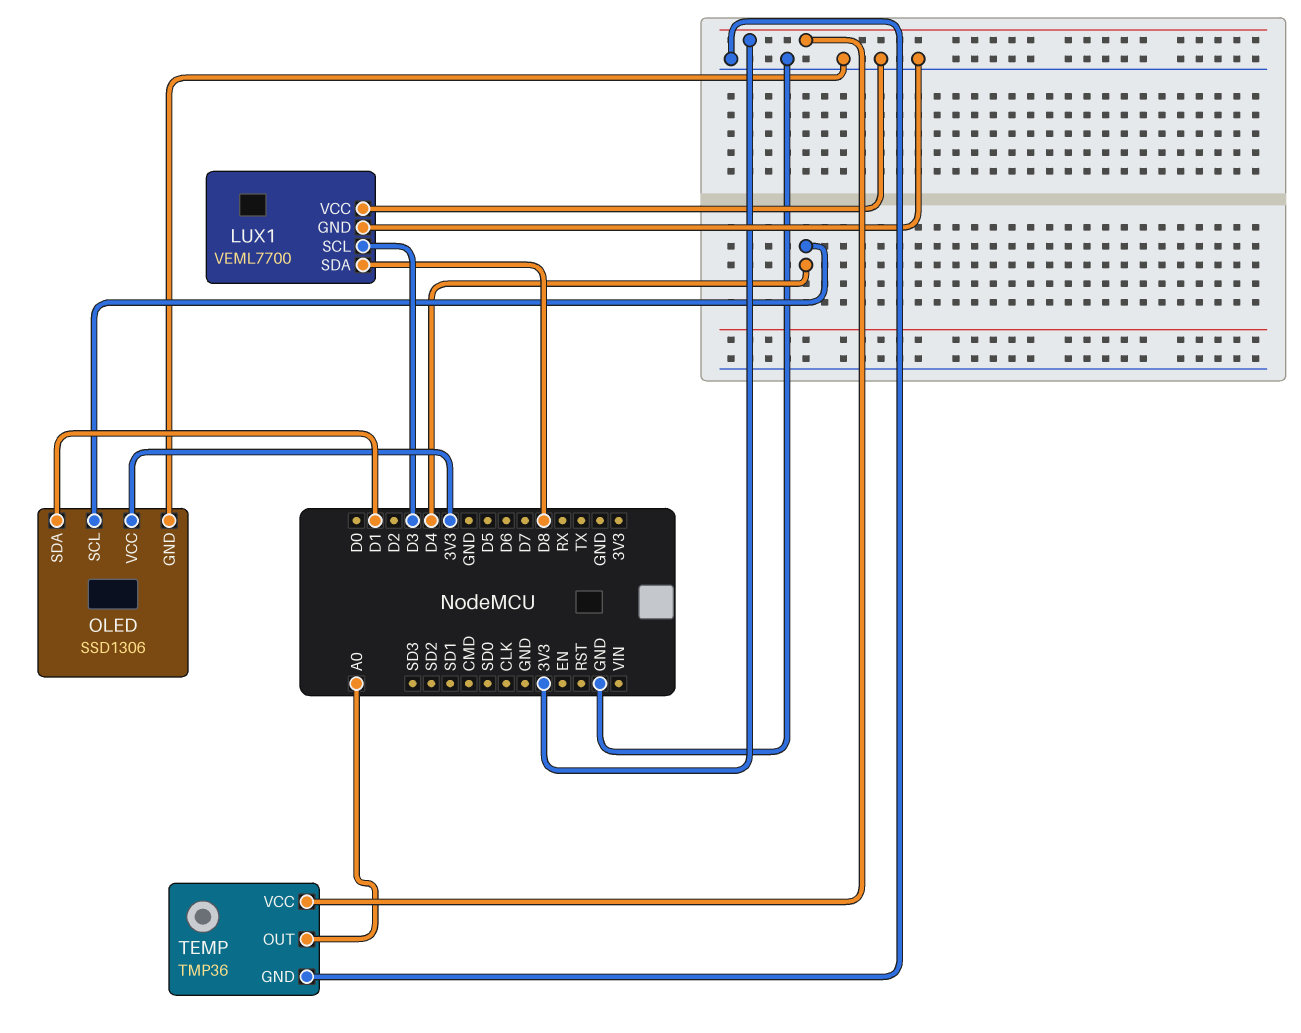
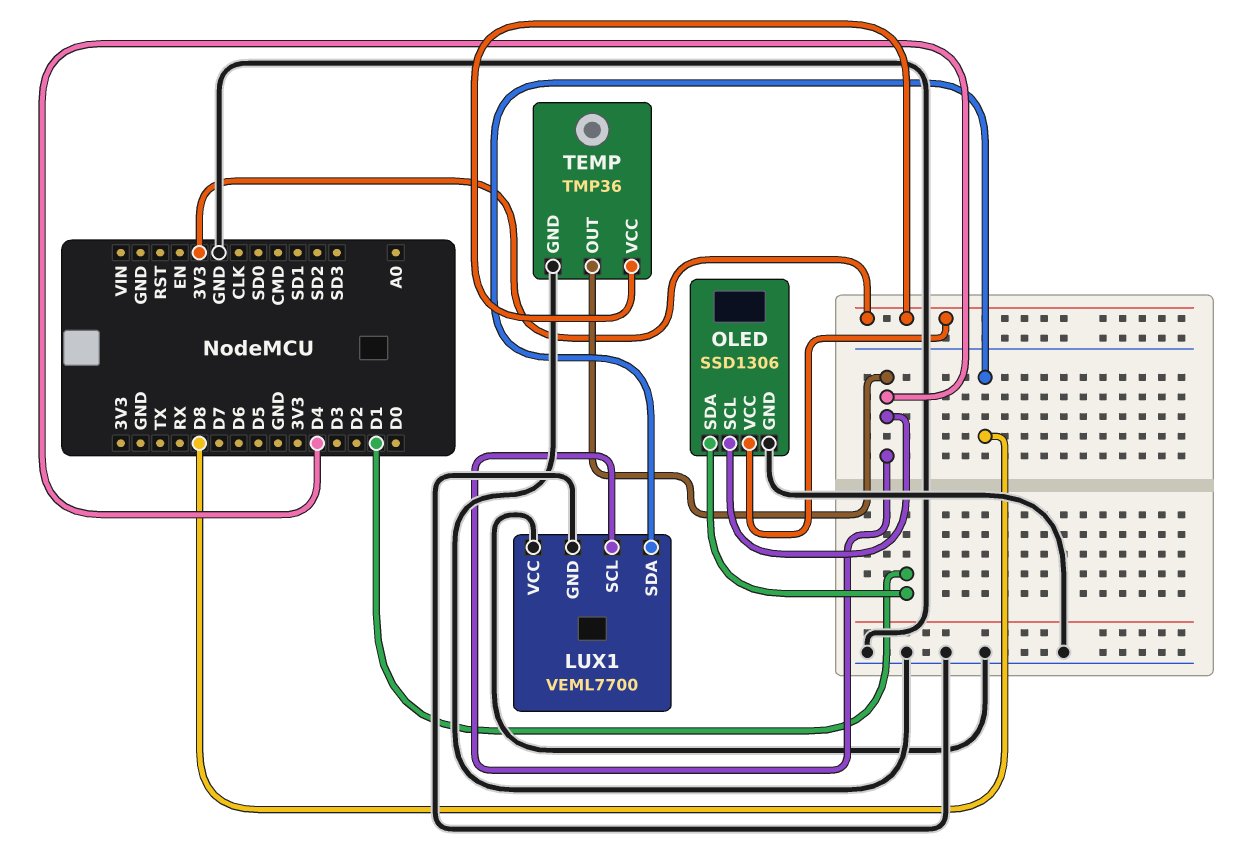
LUX1 pin SCL: D3 -> D4
TEMP pin OUT: A0 -> D4

